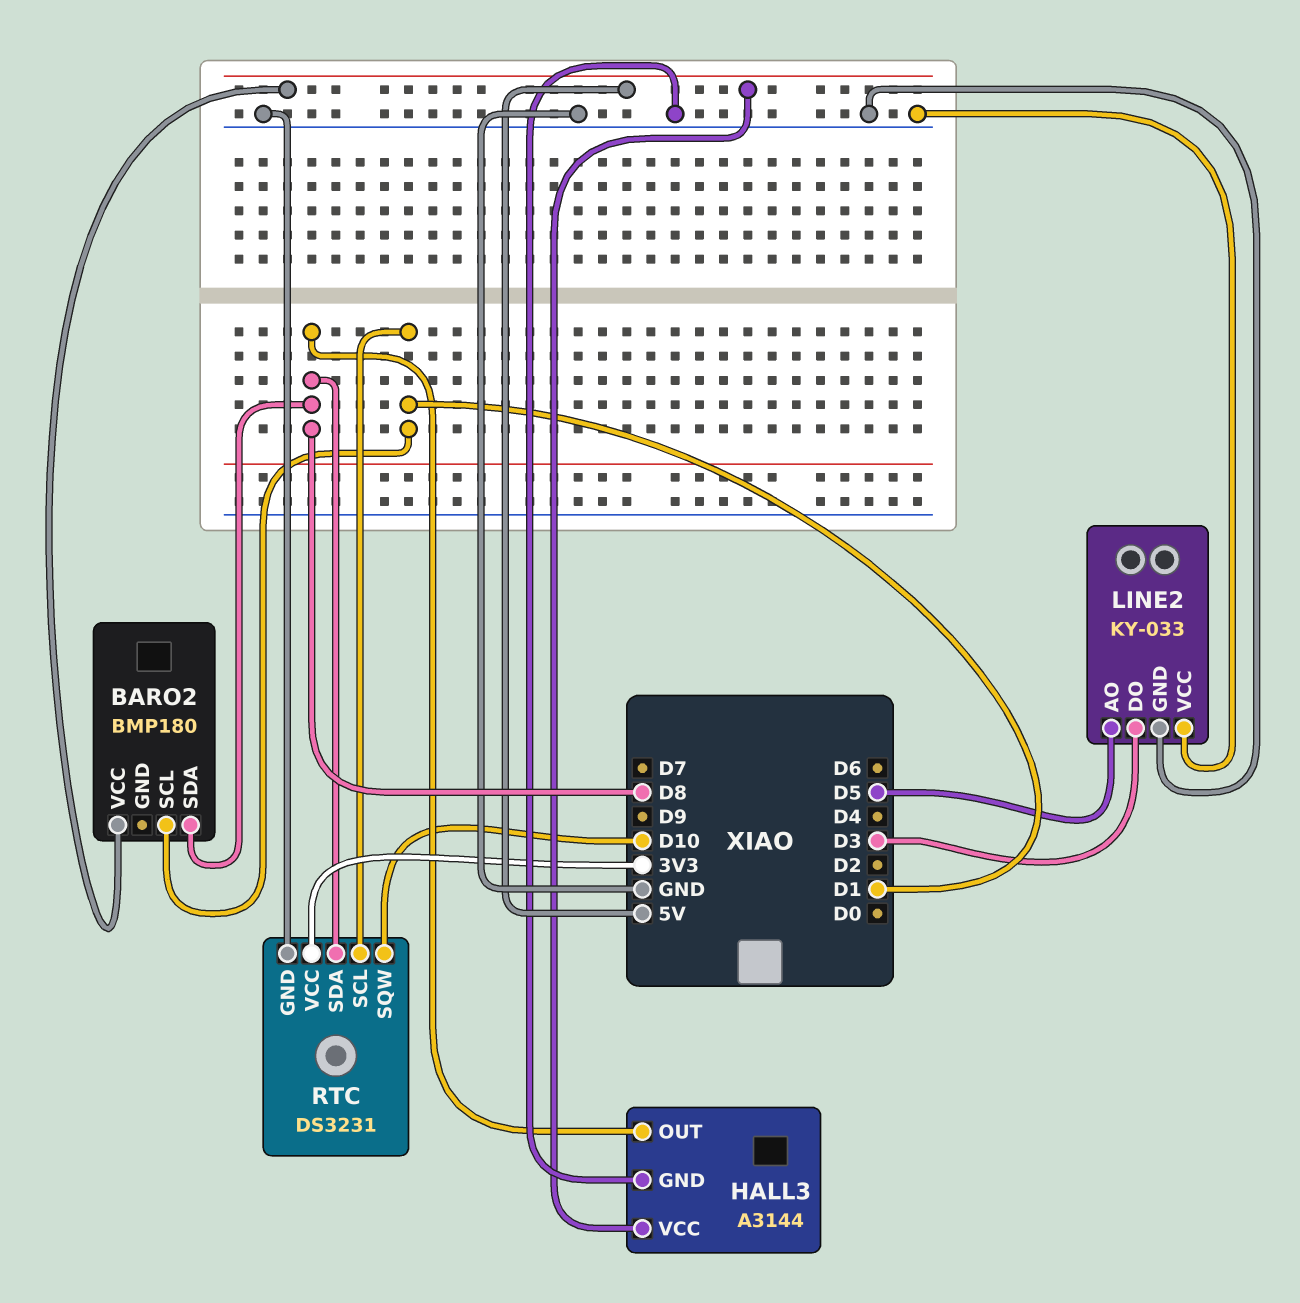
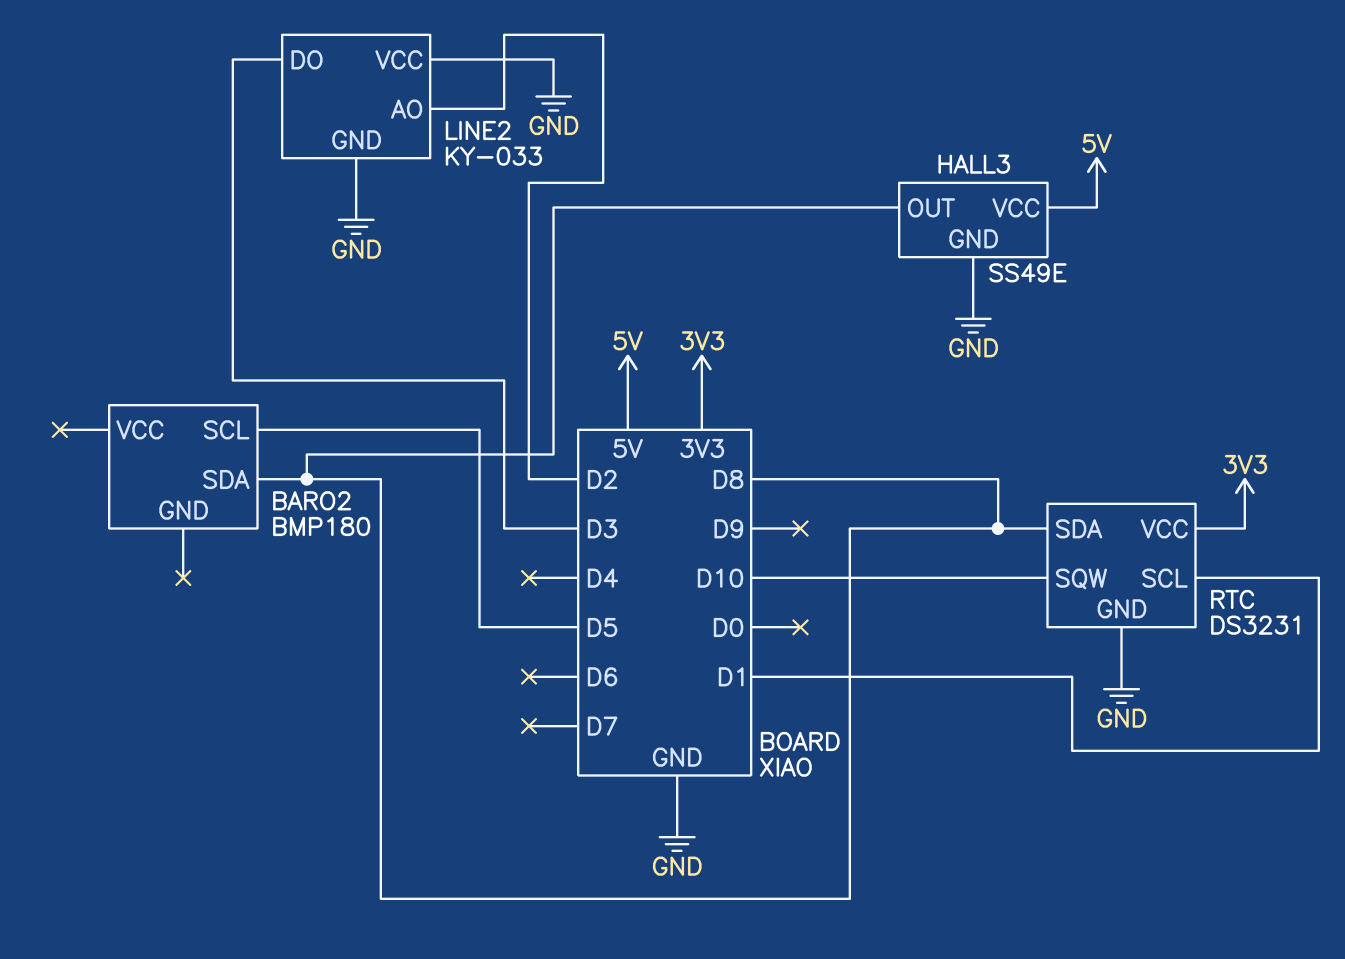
BARO2 pin SCL: D1 -> D5
BARO2 pin VCC: 5V -> none
HALL3: A3144 -> SS49E
LINE2 pin AO: D5 -> D2

